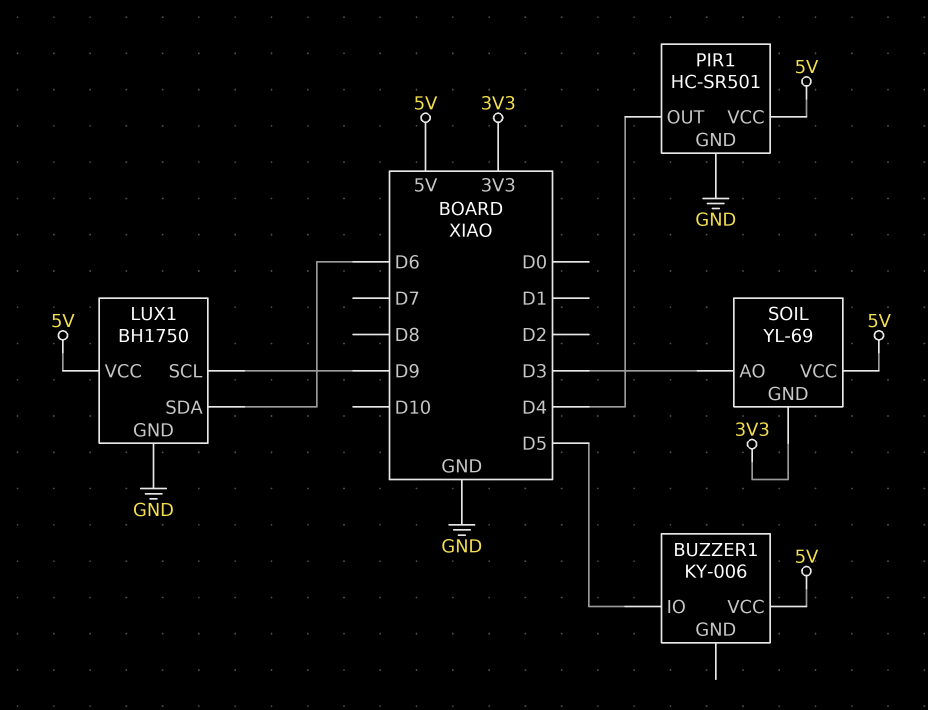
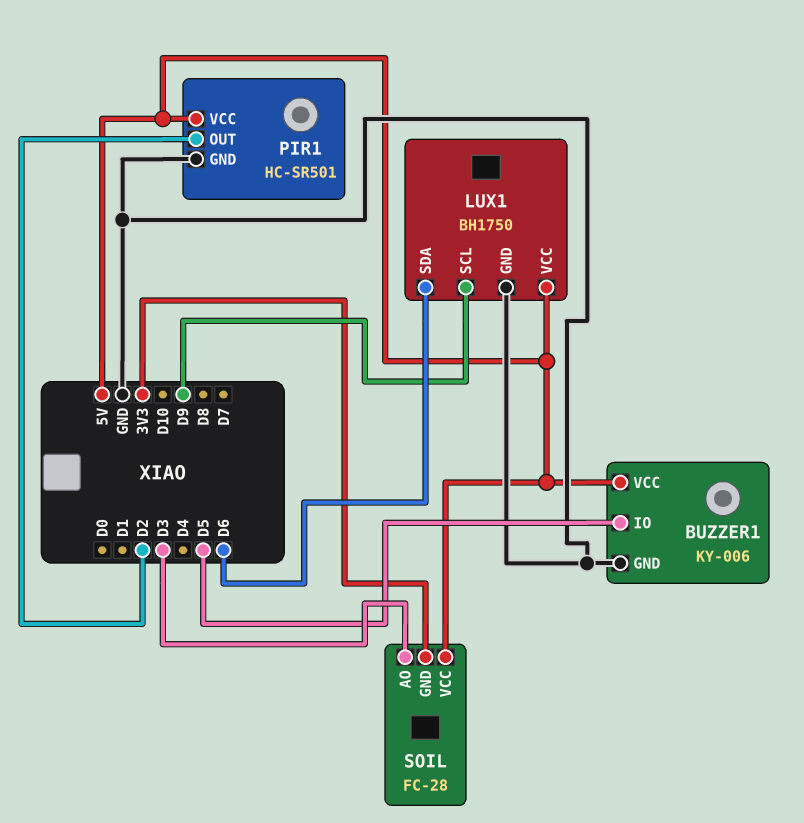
BUZZER1 pin GND: none -> GND
PIR1 pin OUT: D4 -> D2
SOIL: YL-69 -> FC-28

